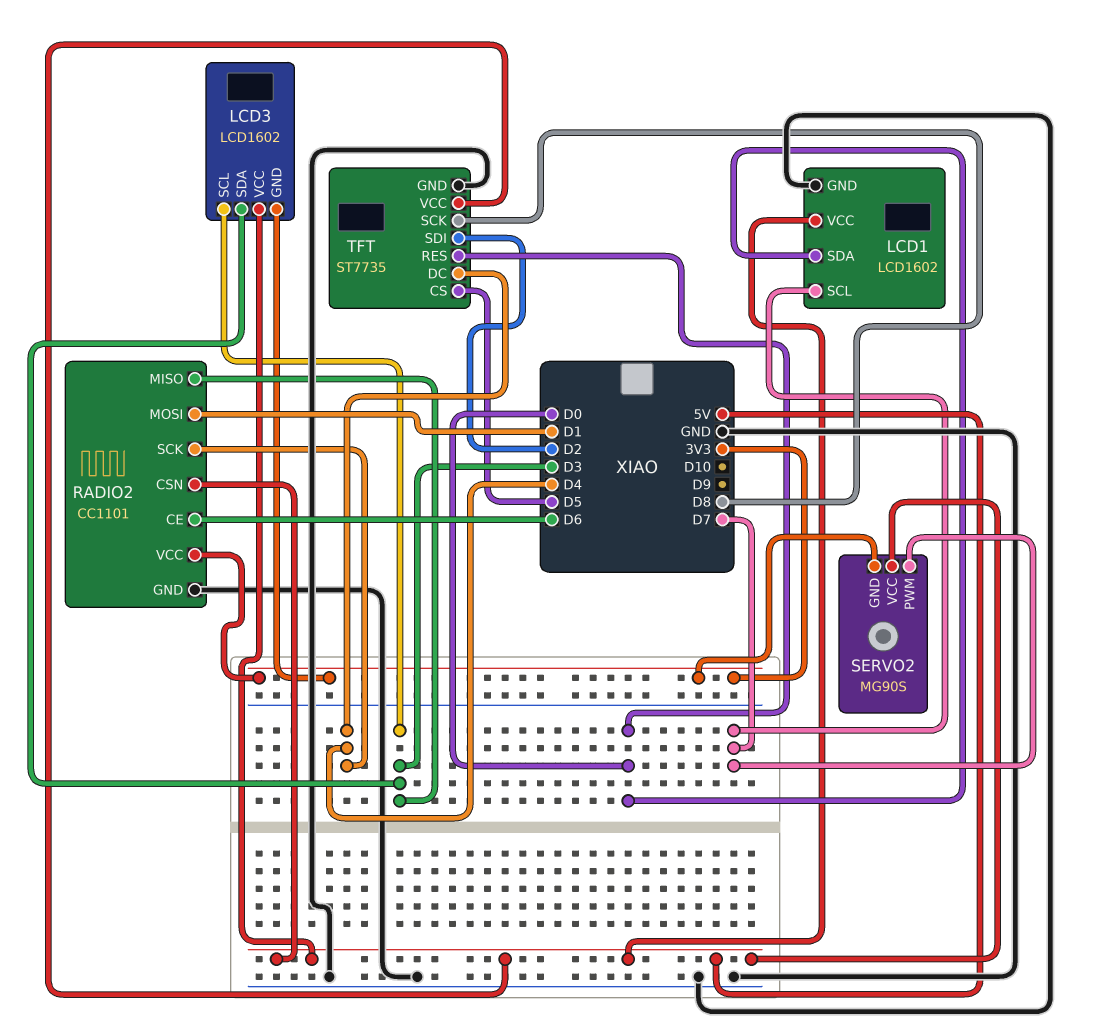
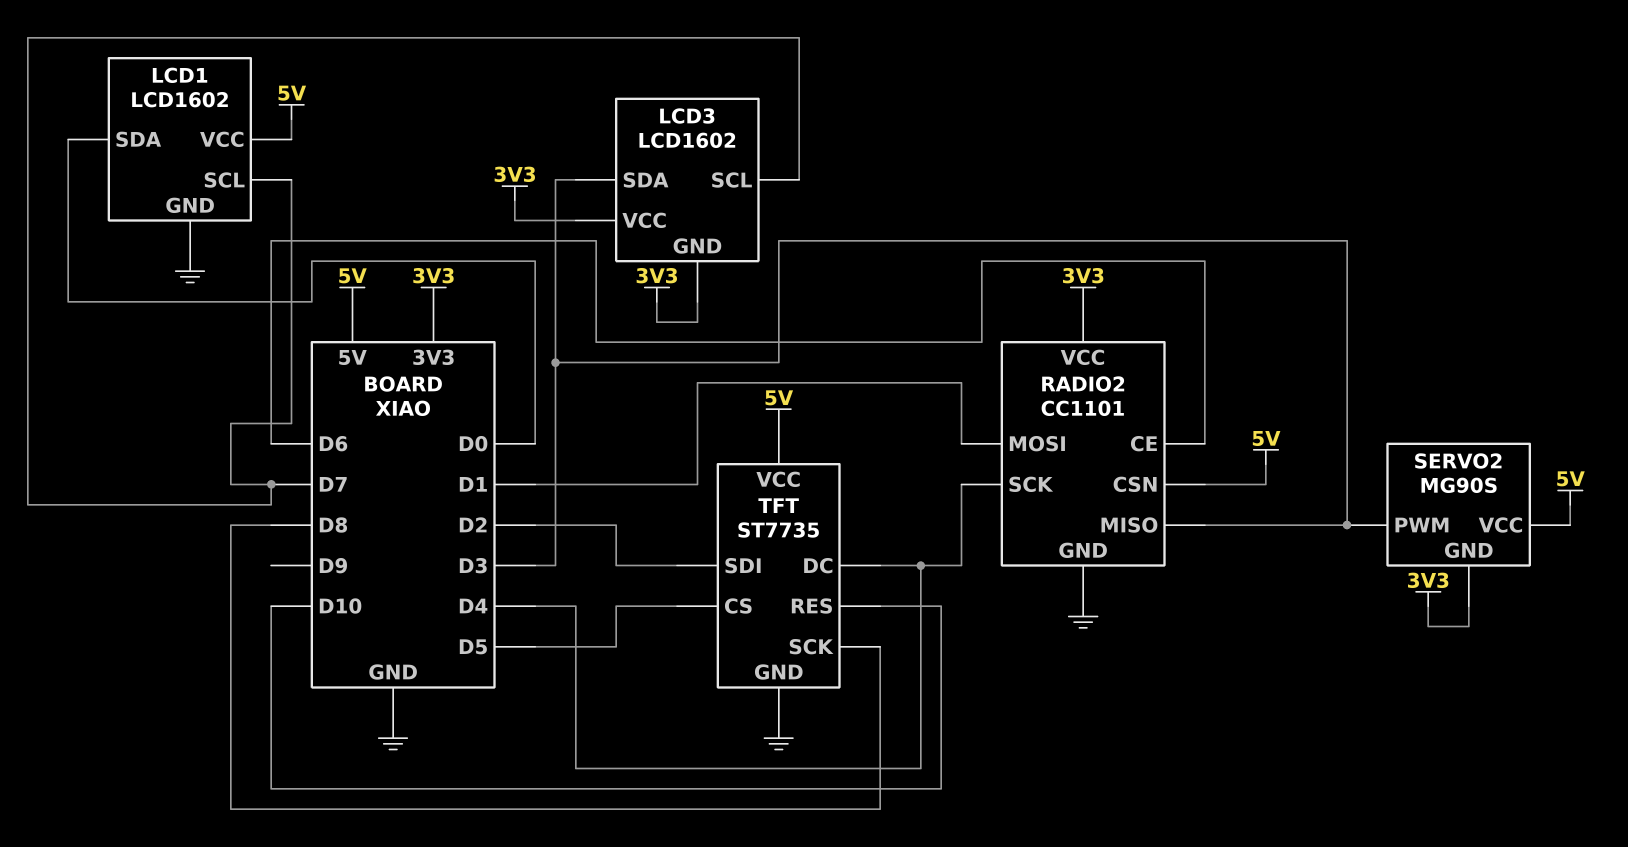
LCD3 pin SCL: D3 -> D7
LCD3 pin VCC: 5V -> 3V3
SERVO2 pin PWM: D7 -> D3
TFT pin RES: D0 -> D10

